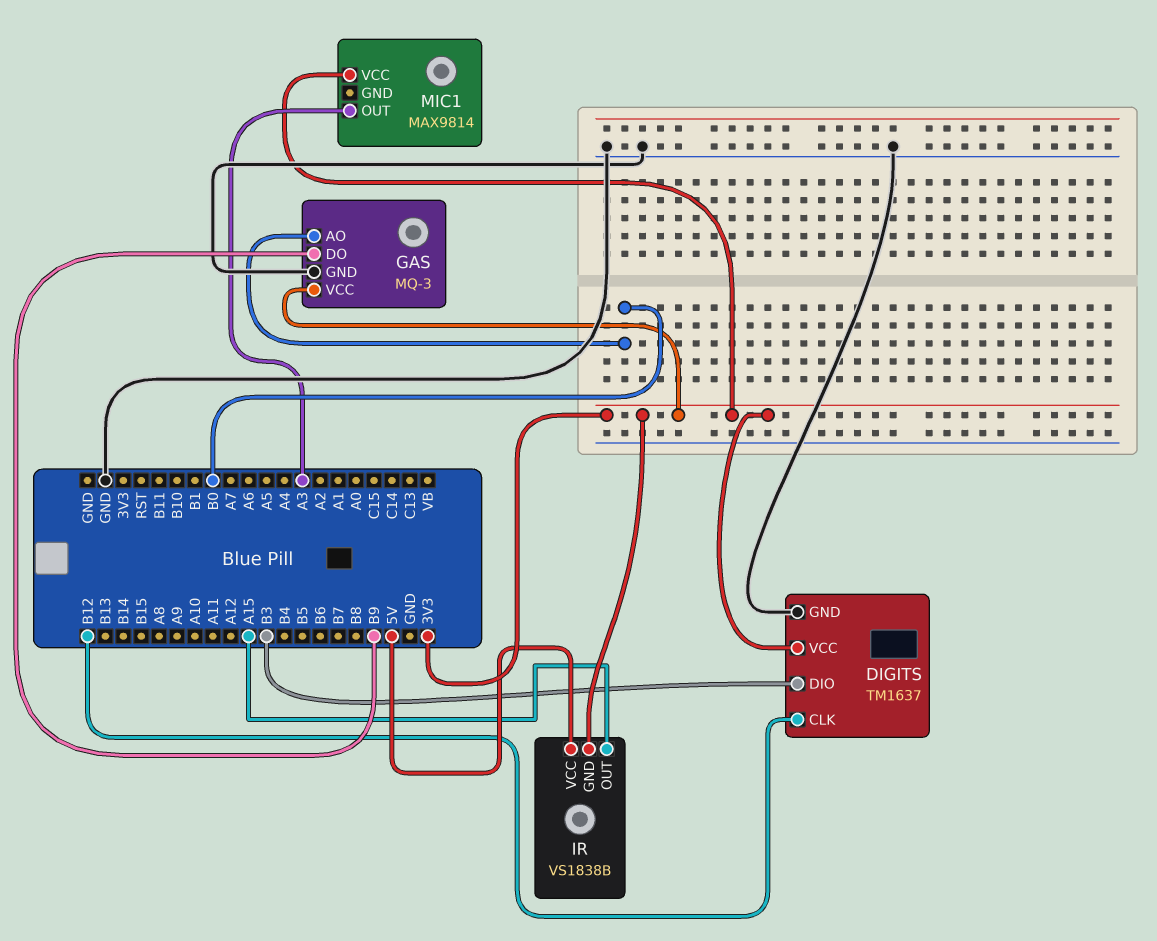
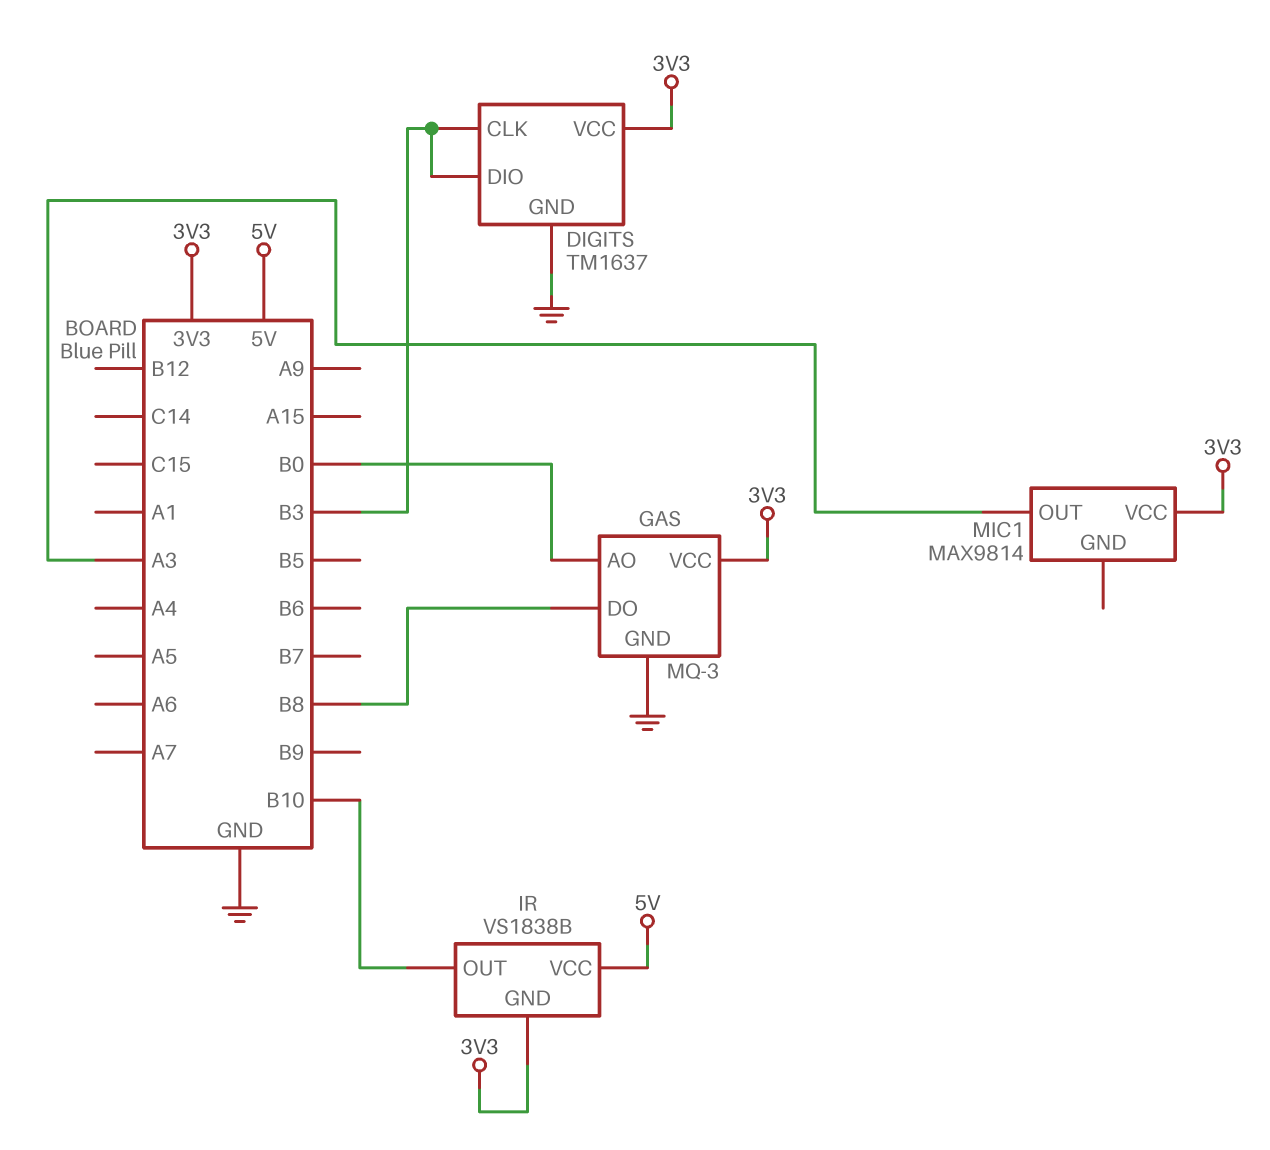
DIGITS pin CLK: B12 -> B3
GAS pin DO: B9 -> B8
IR pin OUT: A15 -> B10

